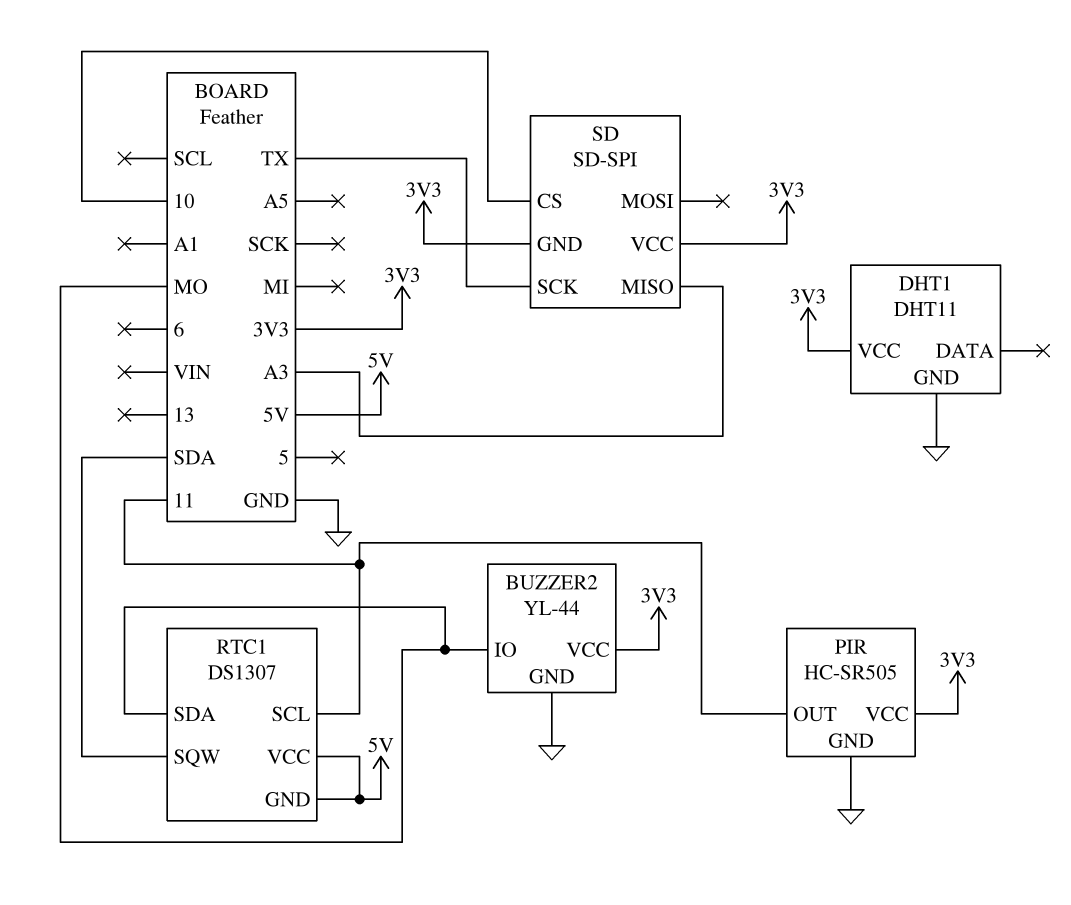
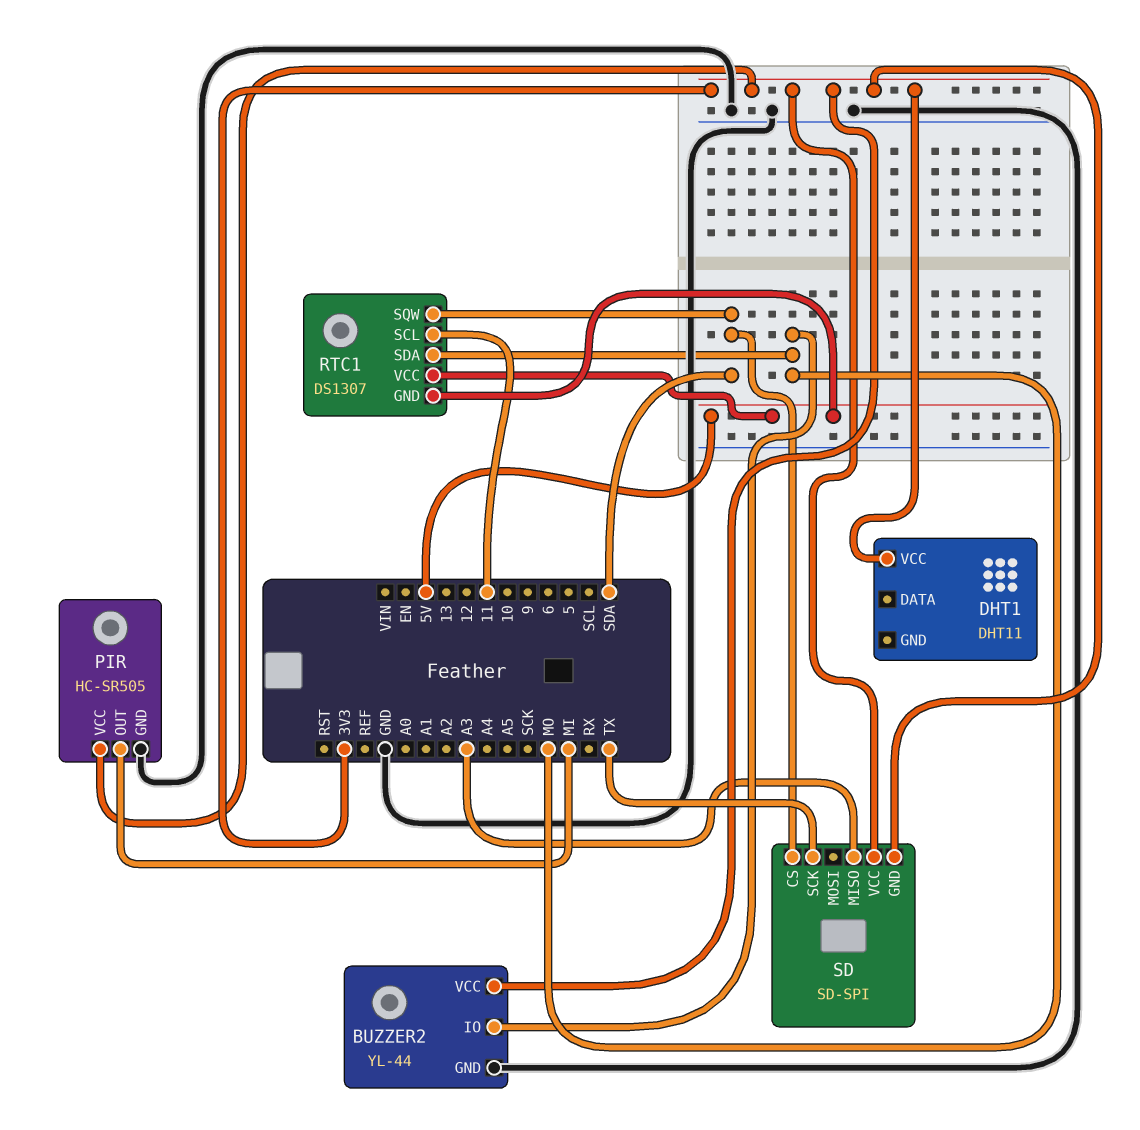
DHT1 pin GND: GND -> none
PIR pin OUT: 11 -> MI
SD pin CS: 10 -> SDA

